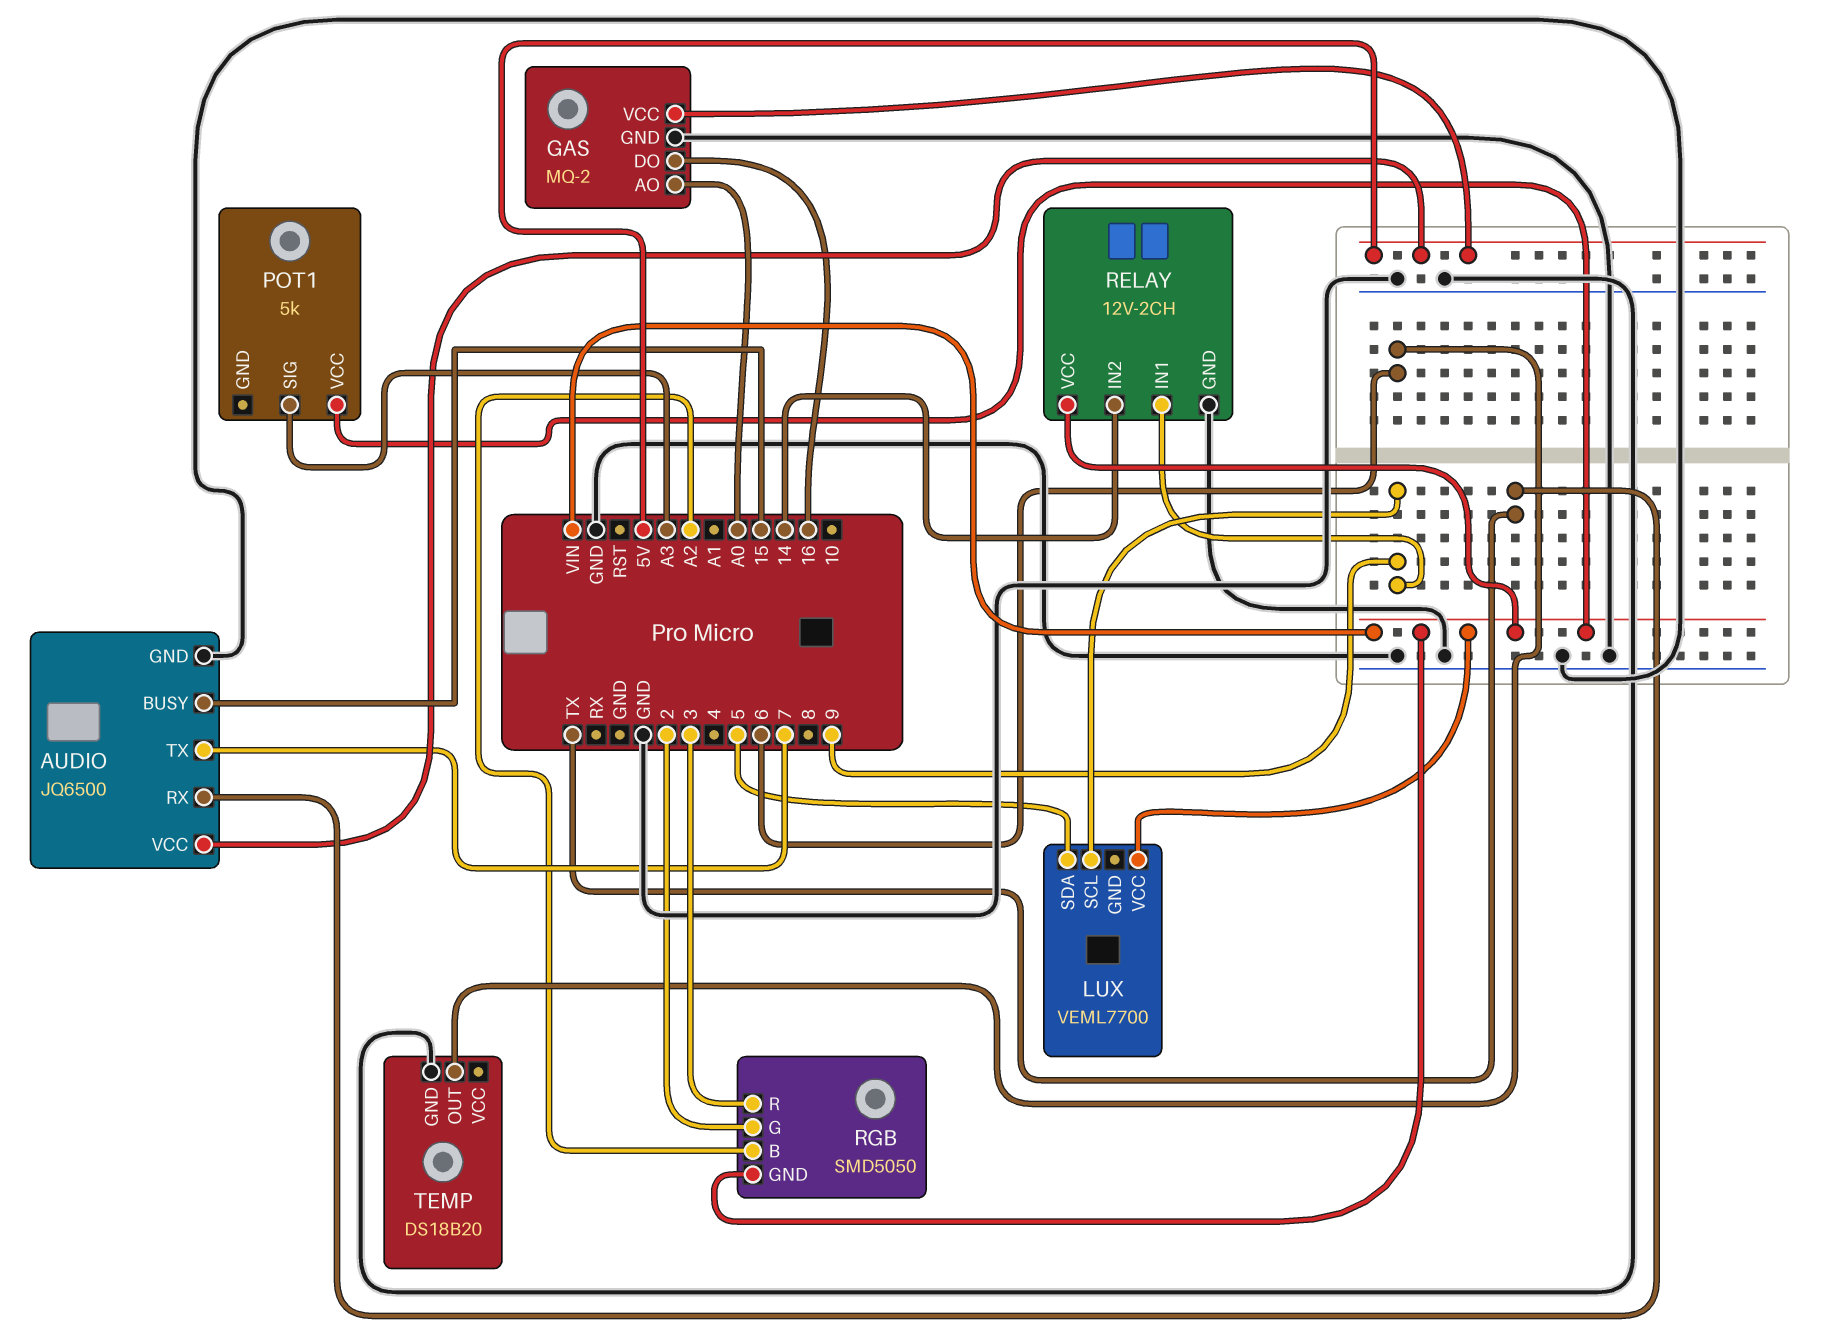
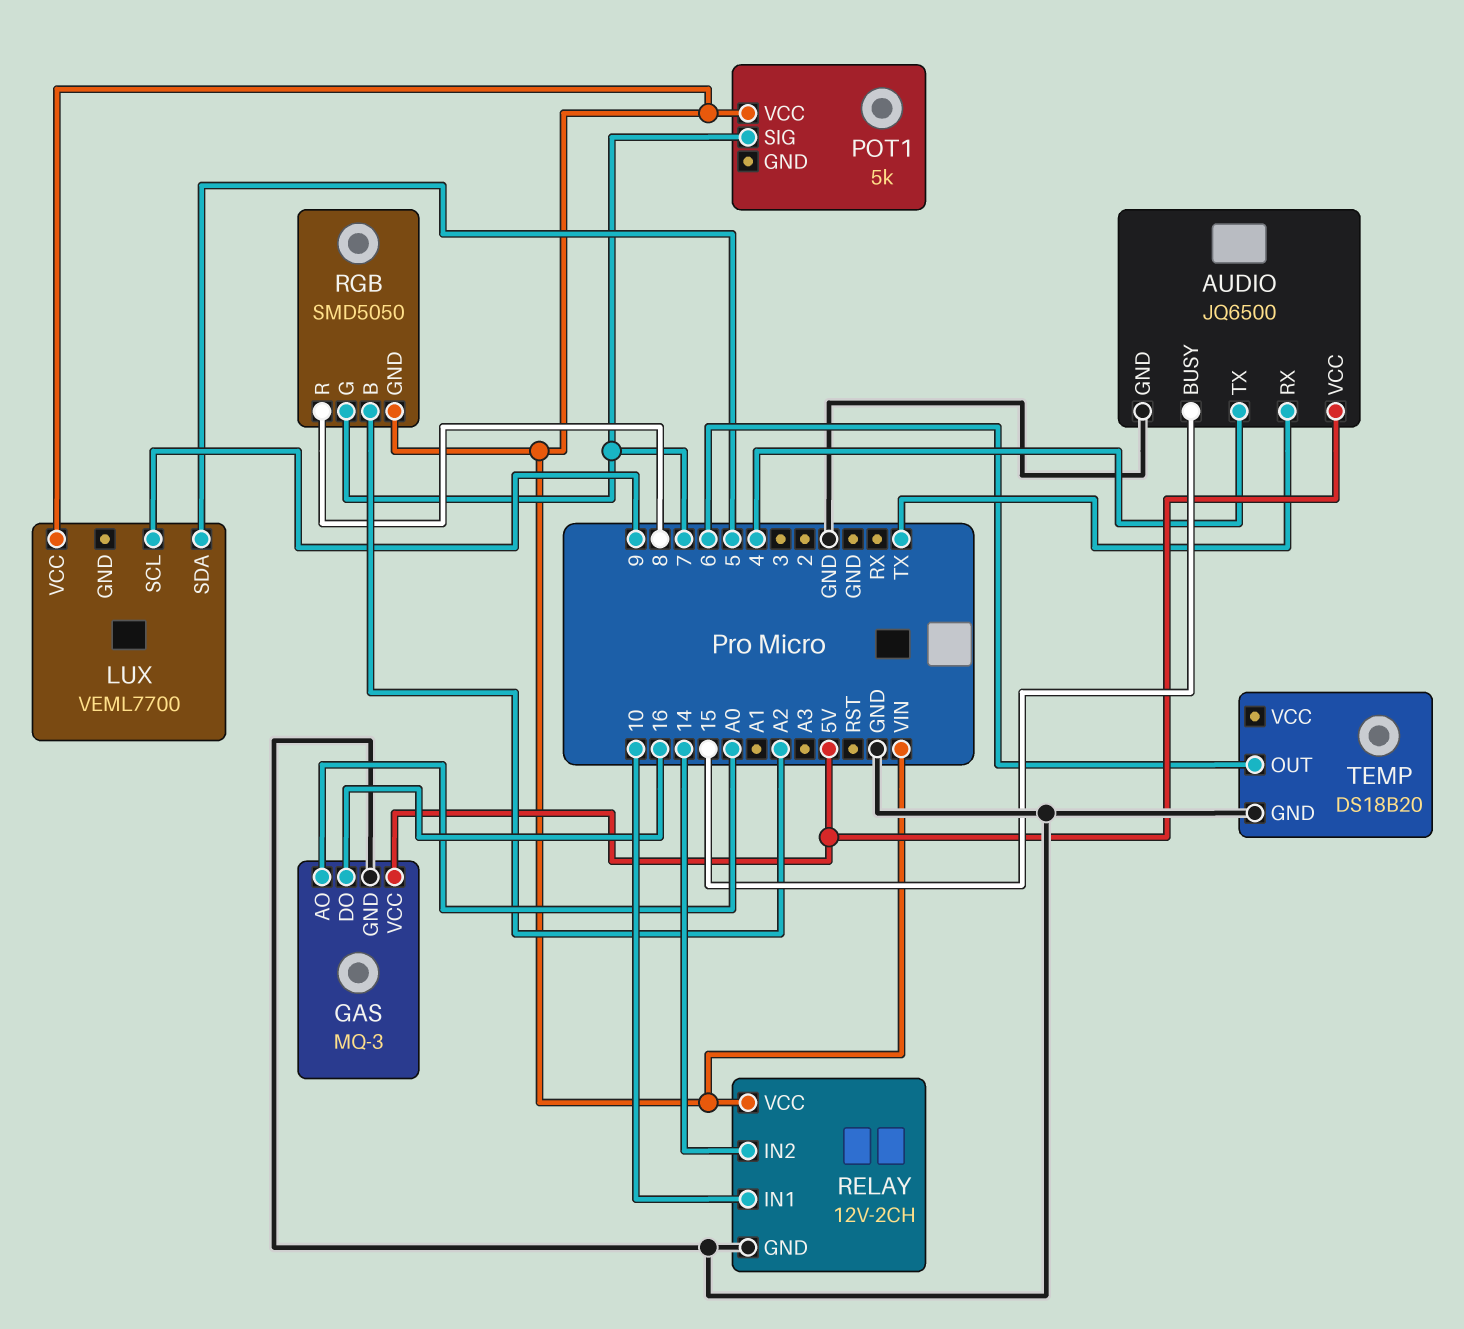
AUDIO pin TX: 7 -> 4
GAS: MQ-2 -> MQ-3
POT1 pin SIG: A3 -> 7
RELAY pin IN1: 9 -> 10
RGB pin G: 2 -> 7
RGB pin R: 3 -> 8

